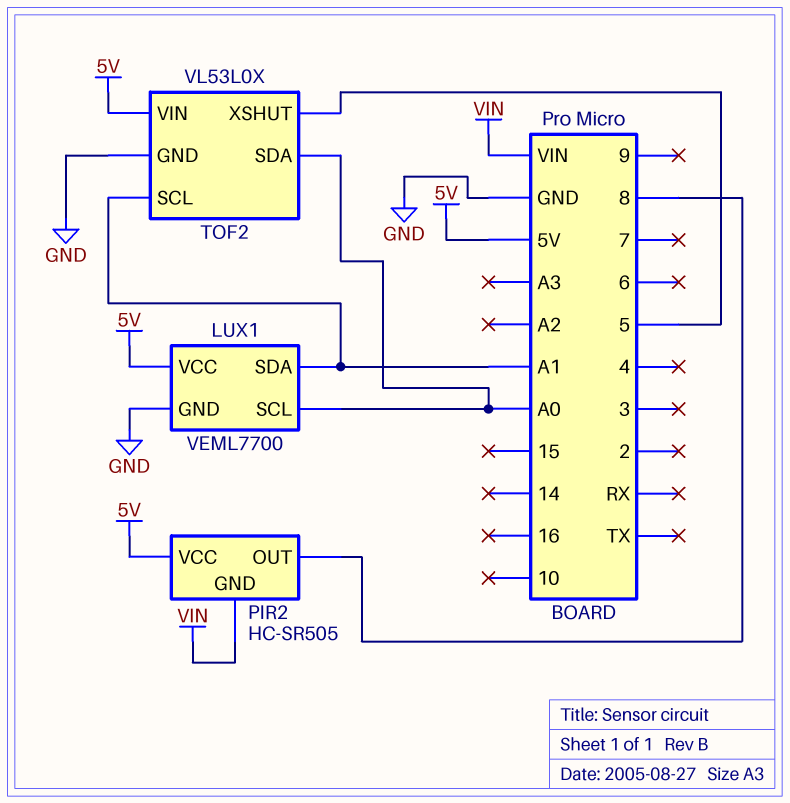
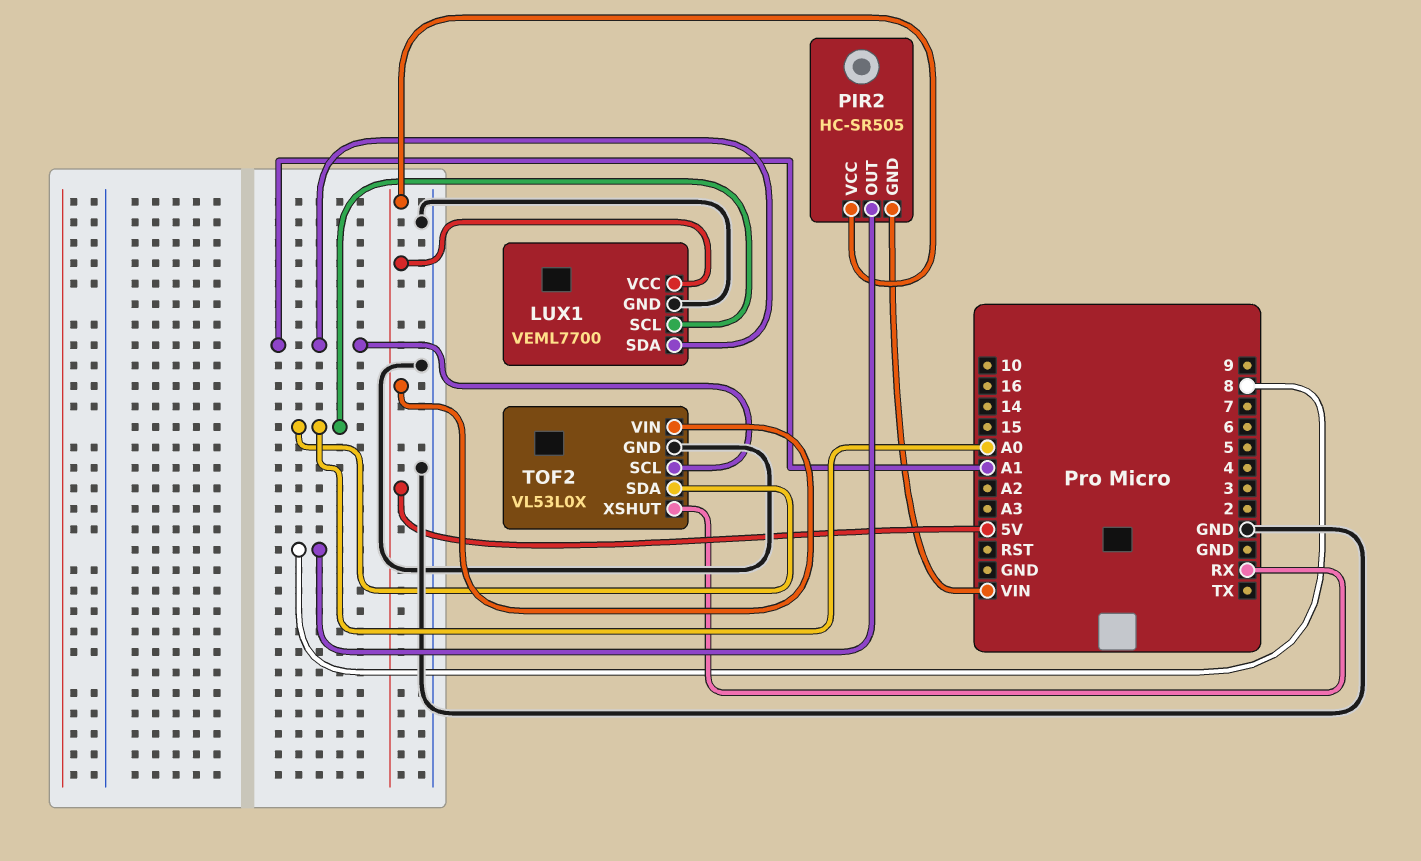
TOF2 pin XSHUT: 5 -> RX

